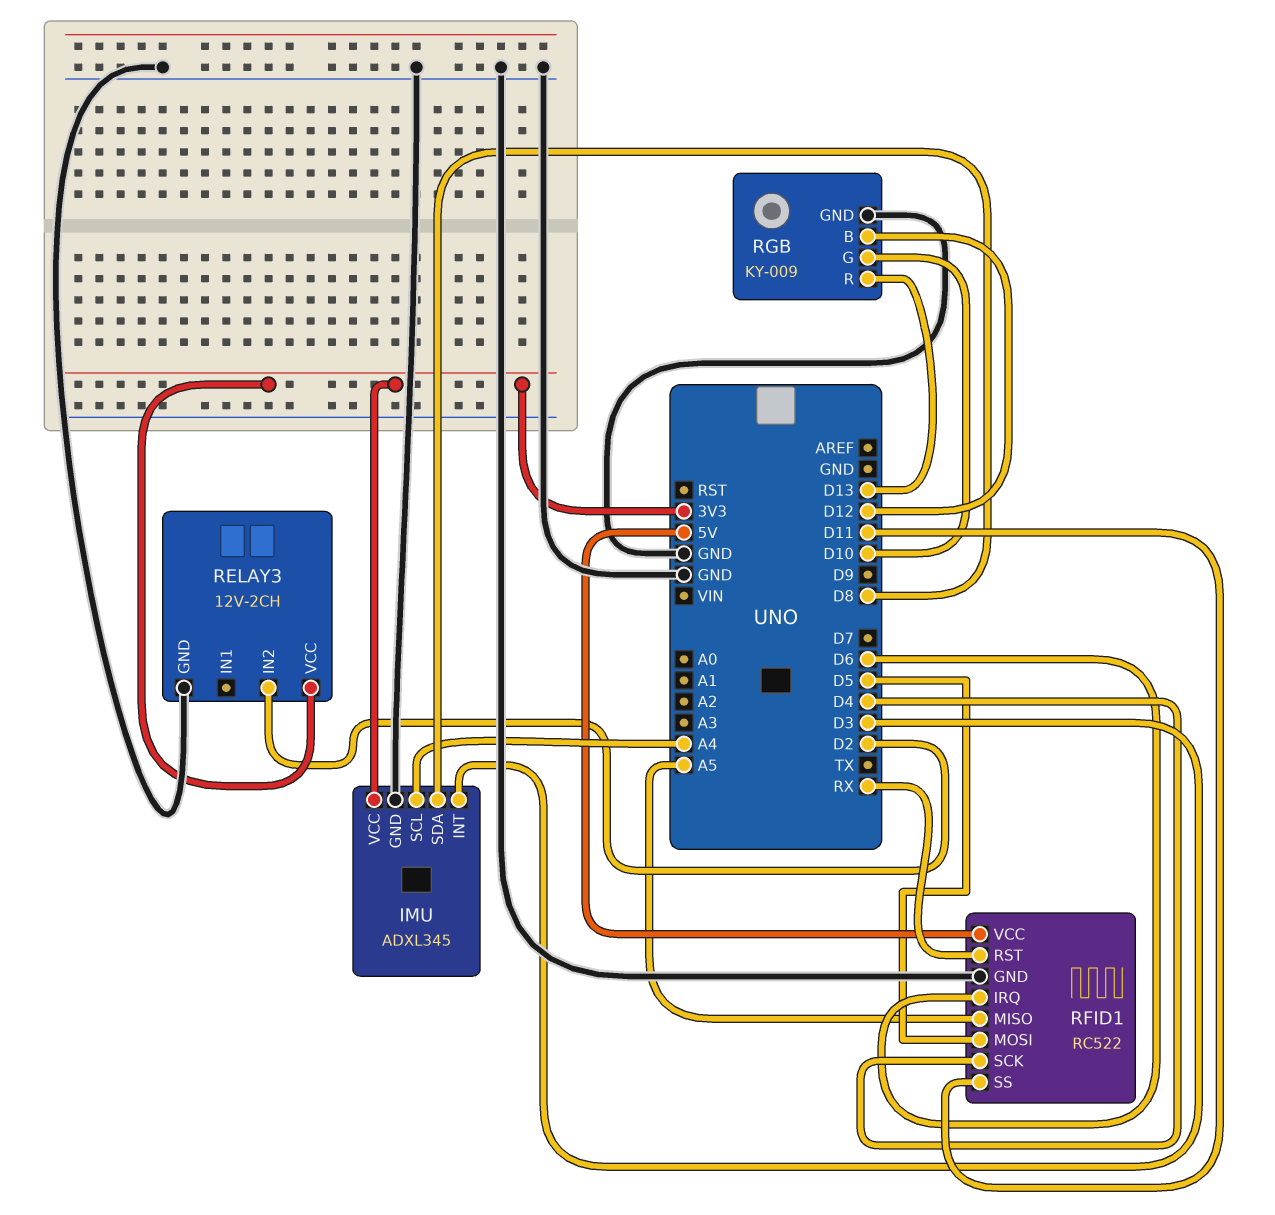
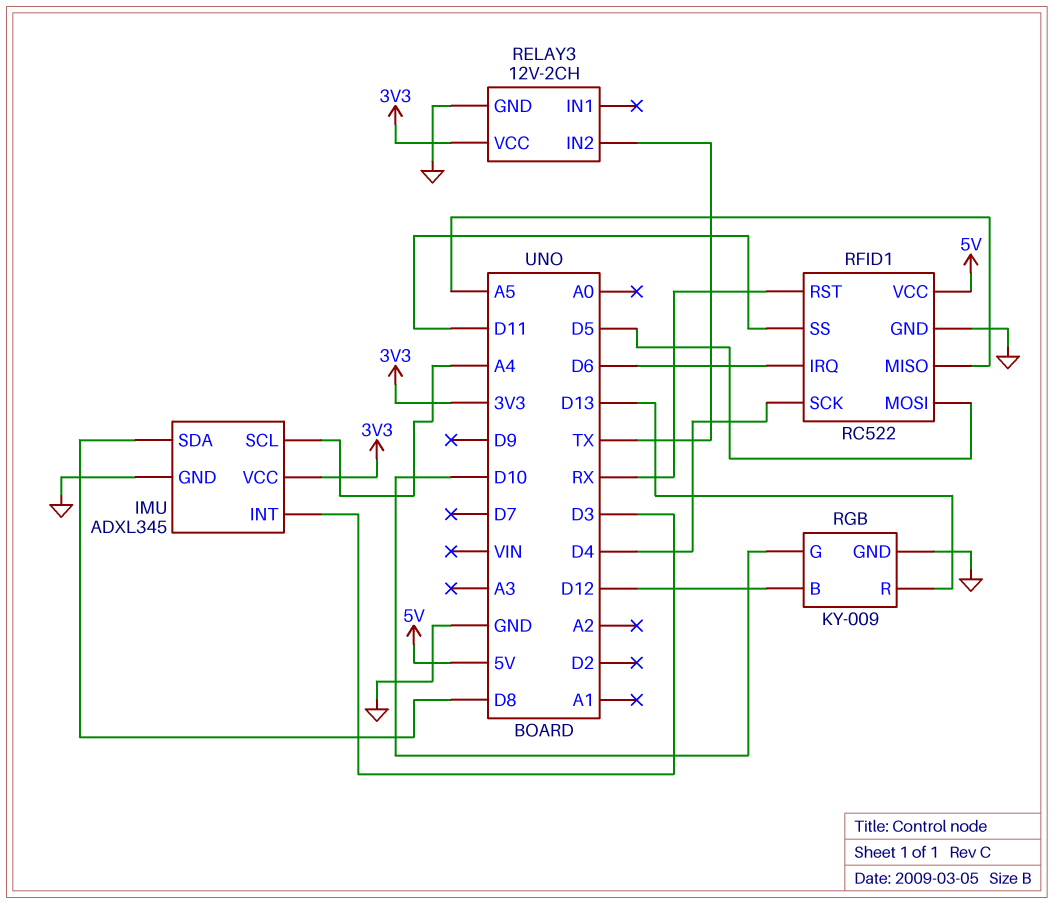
RELAY3 pin IN2: D2 -> TX

